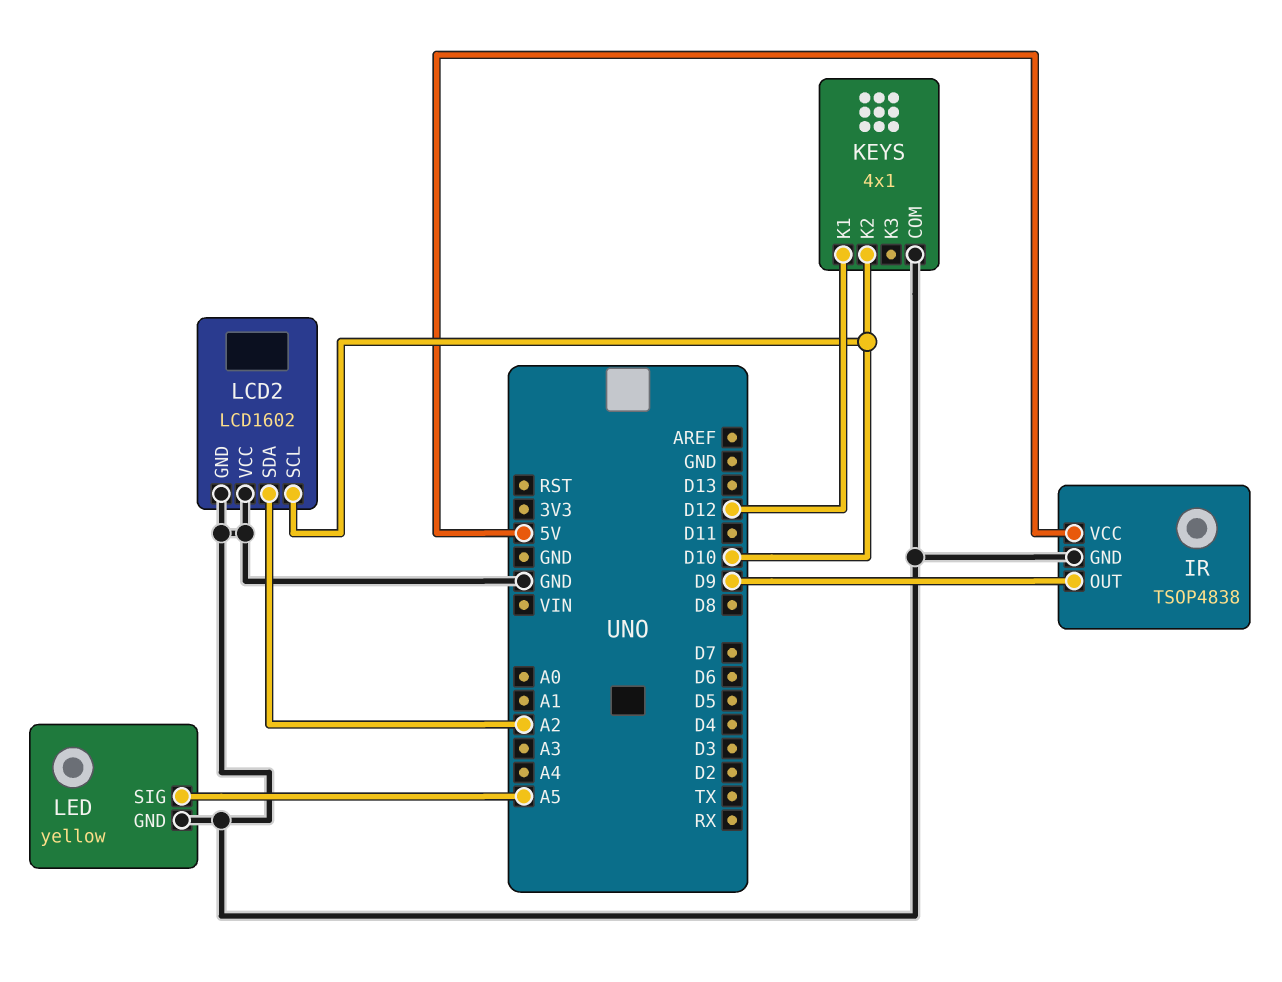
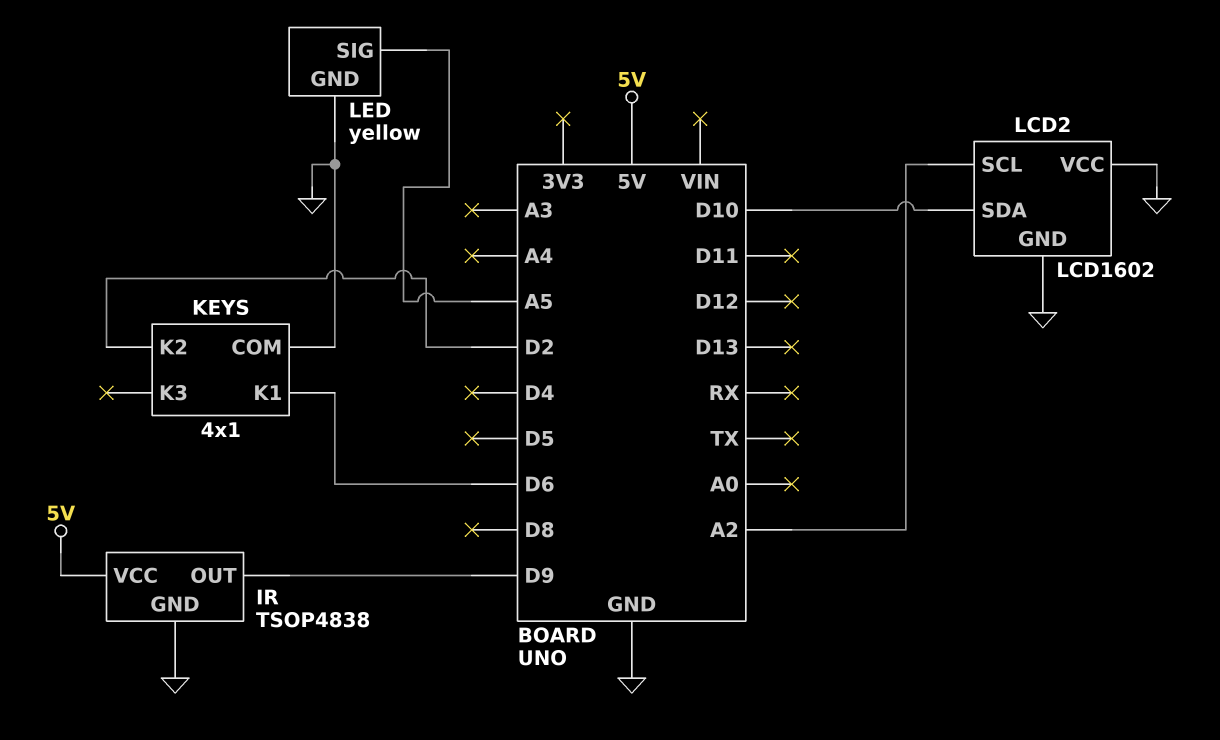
KEYS pin K1: D12 -> D6
KEYS pin K2: D10 -> D2
LCD2 pin SCL: D10 -> A2
LCD2 pin SDA: A2 -> D10

